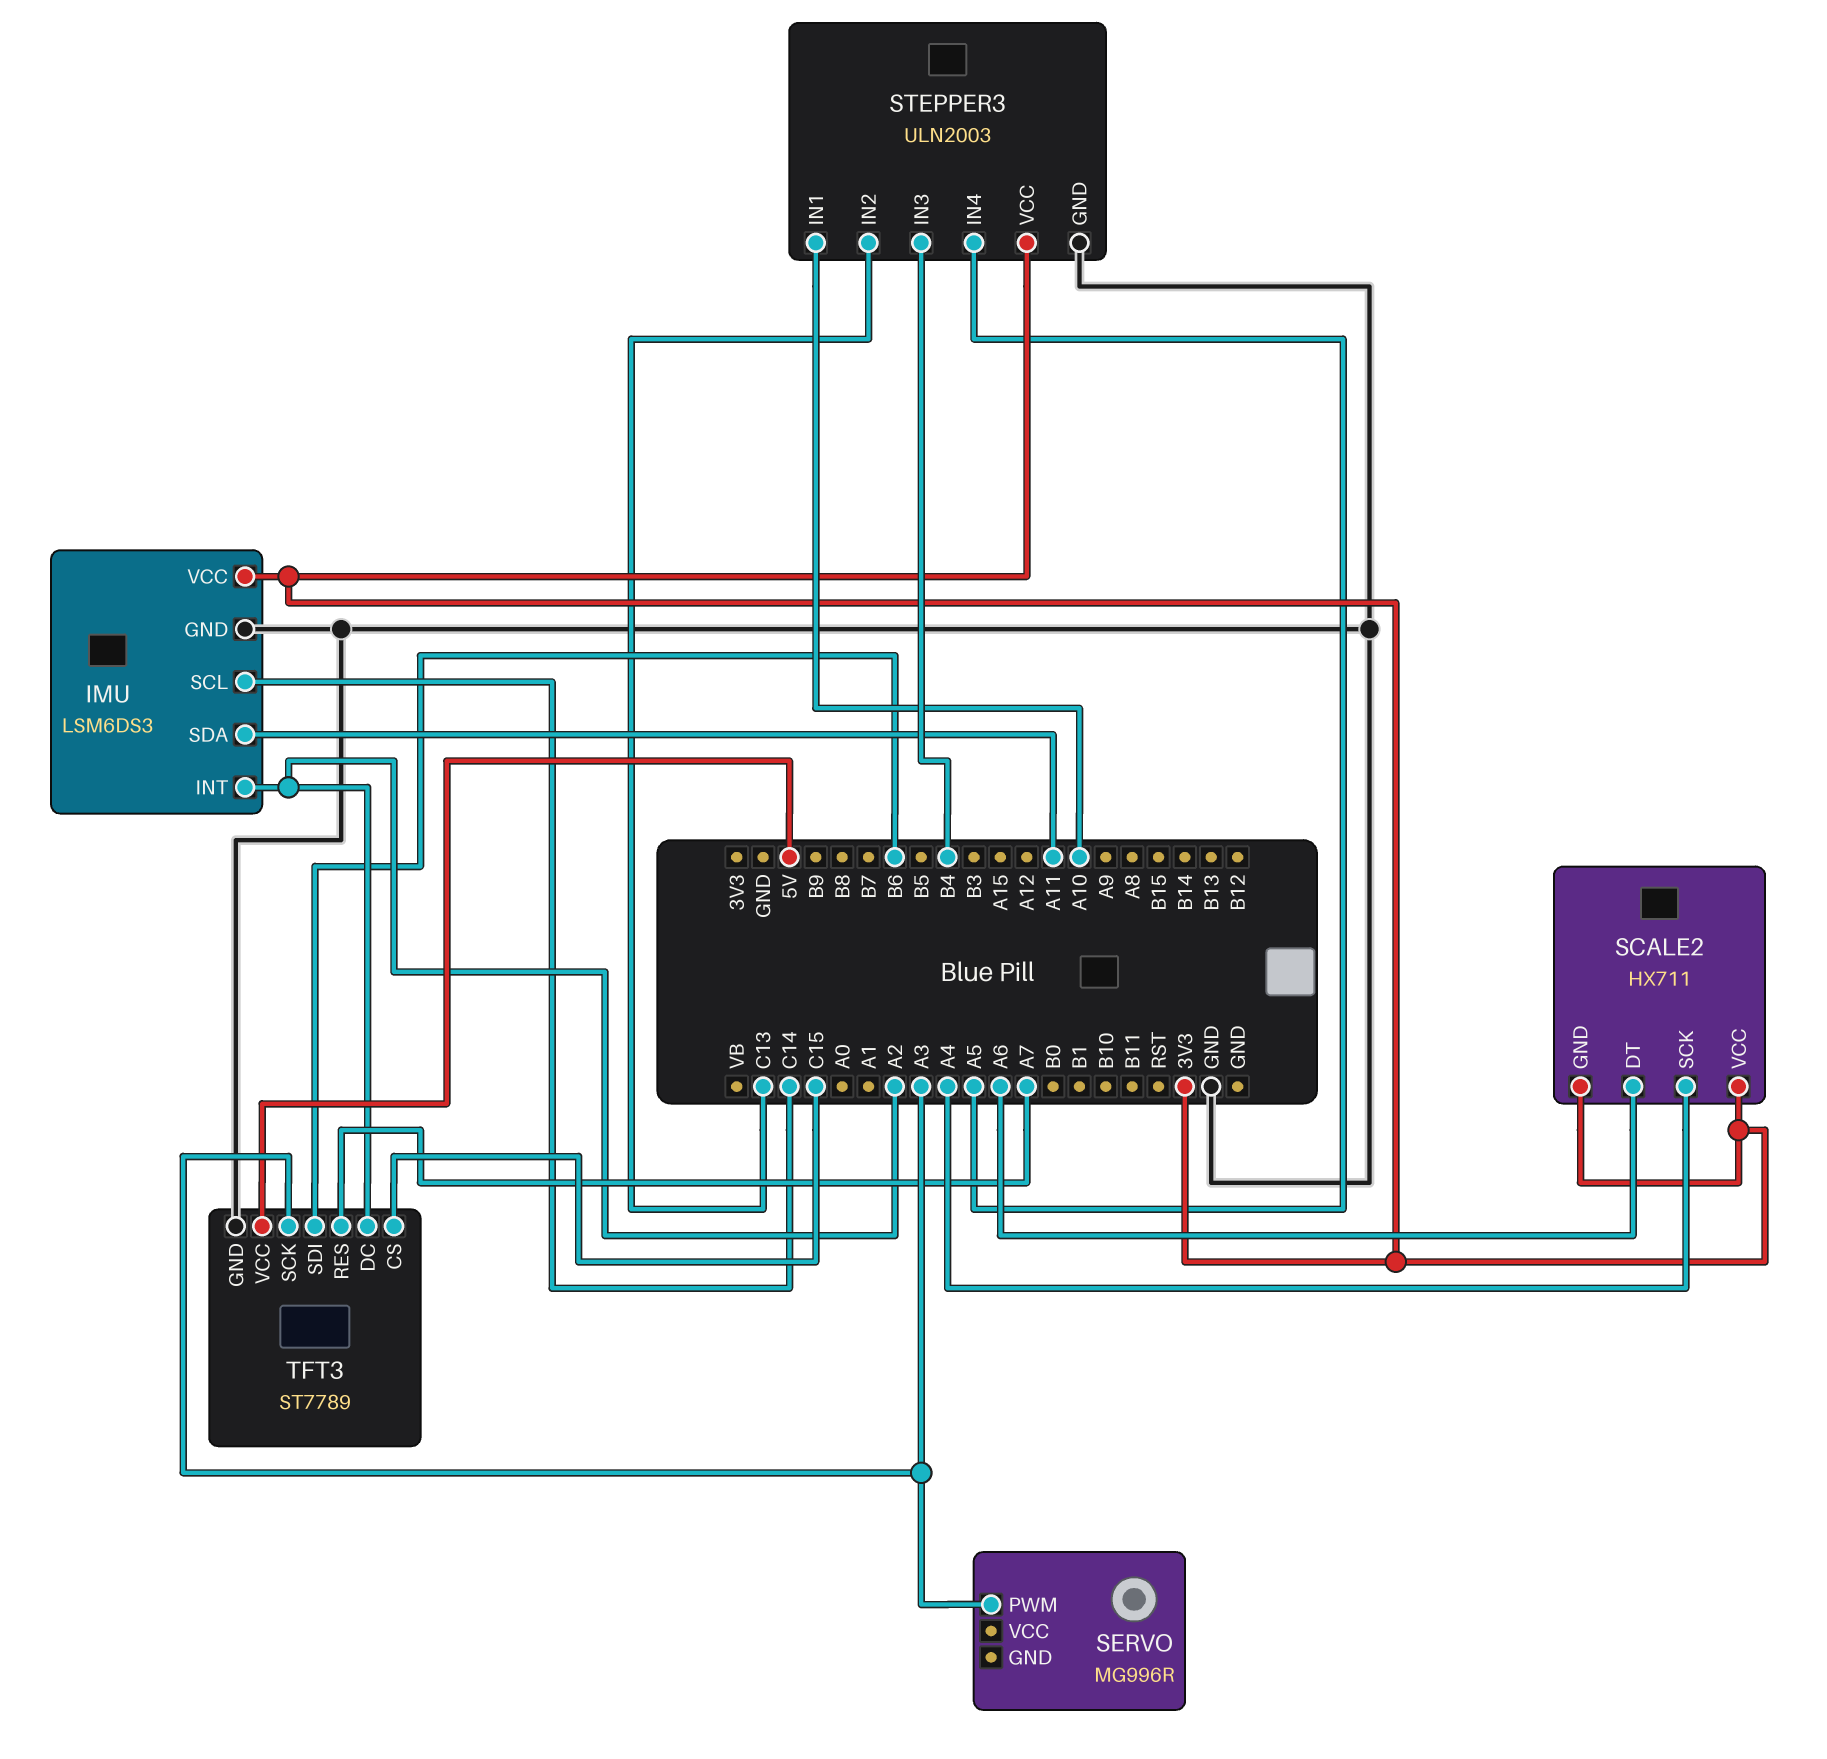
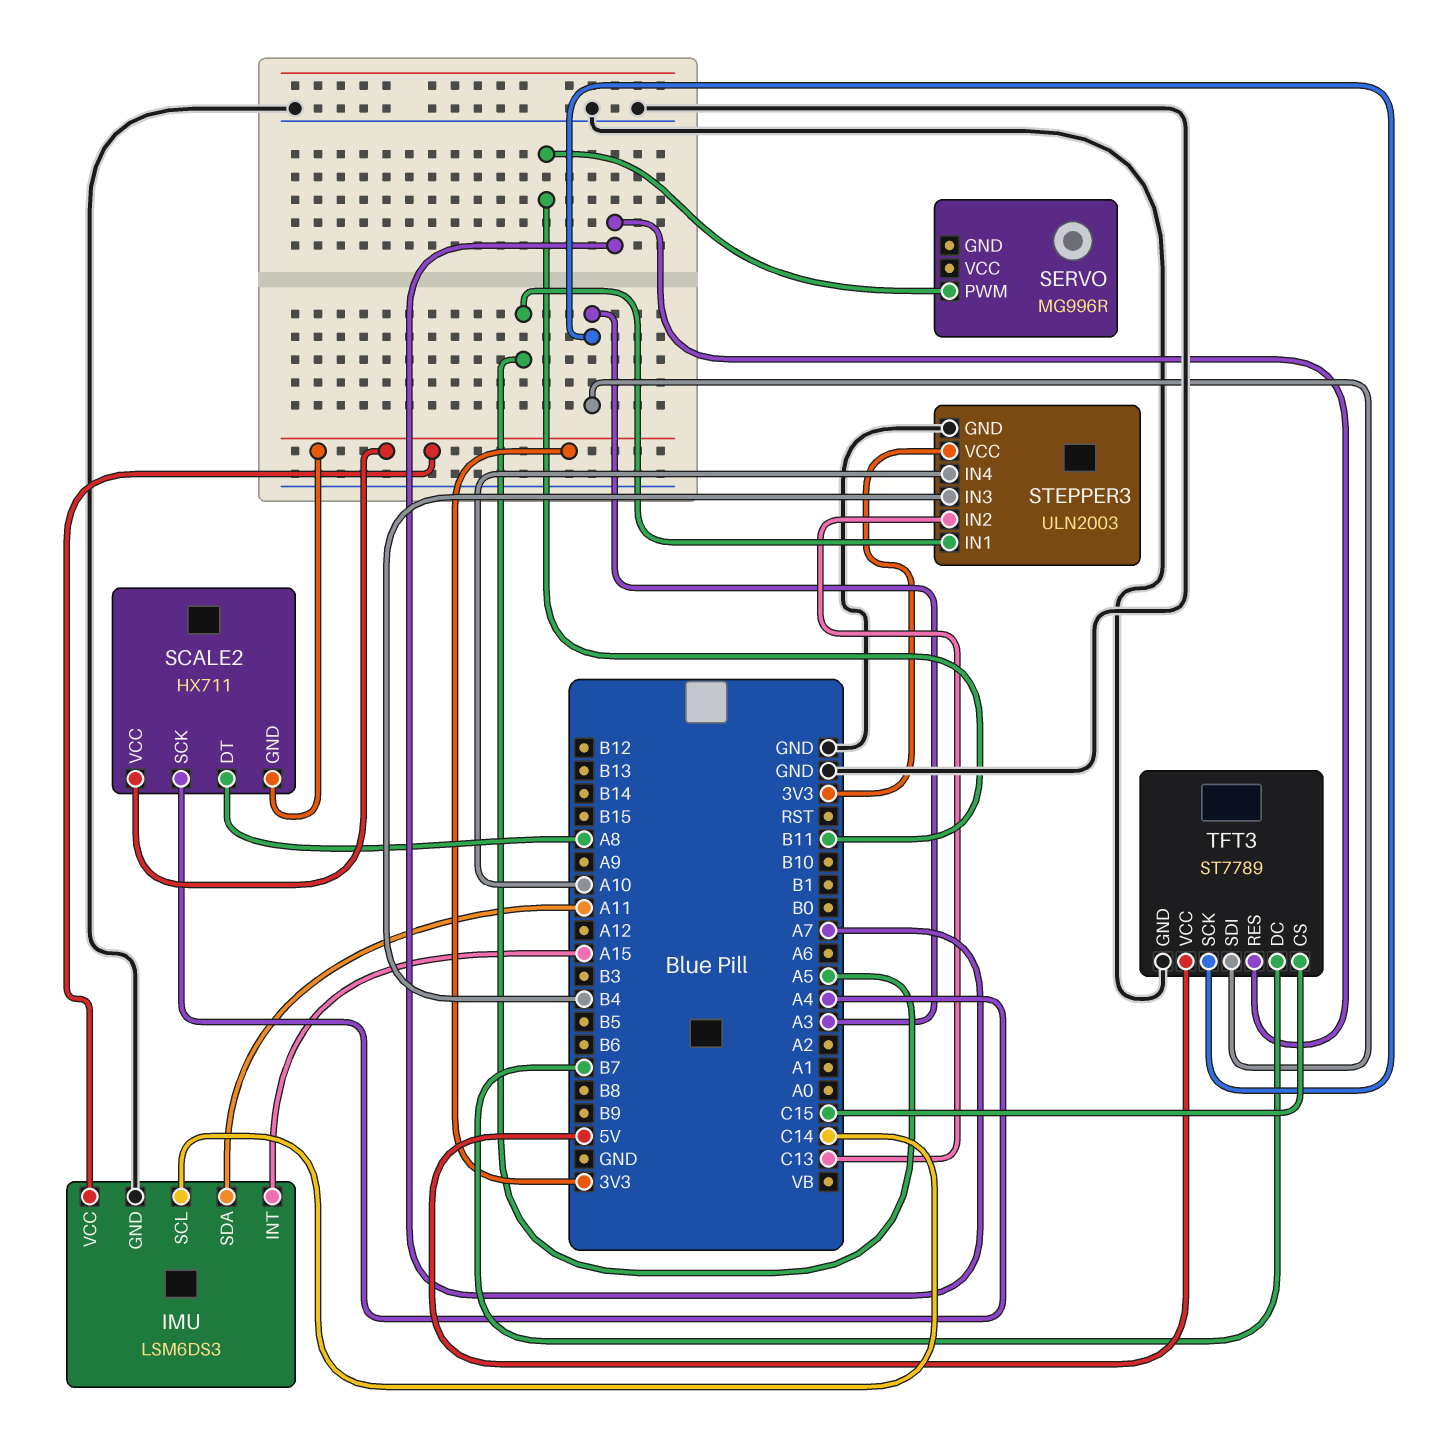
IMU pin INT: A2 -> A15
SCALE2 pin DT: A6 -> A8
SERVO pin PWM: A3 -> B11
STEPPER3 pin IN1: A10 -> A5
STEPPER3 pin IN4: A5 -> A10
TFT3 pin DC: A2 -> B7
TFT3 pin SDI: B6 -> A3

